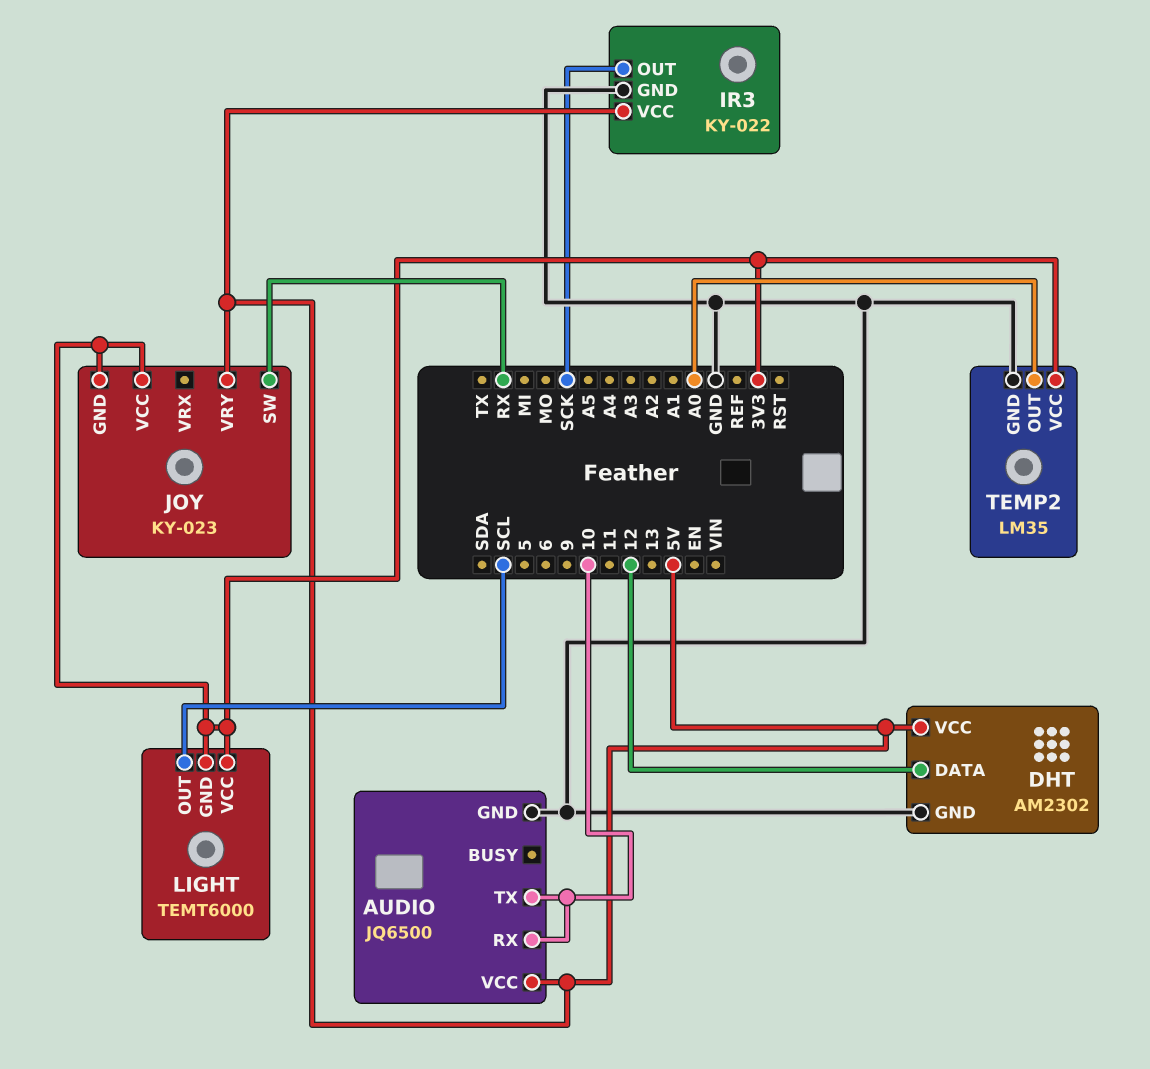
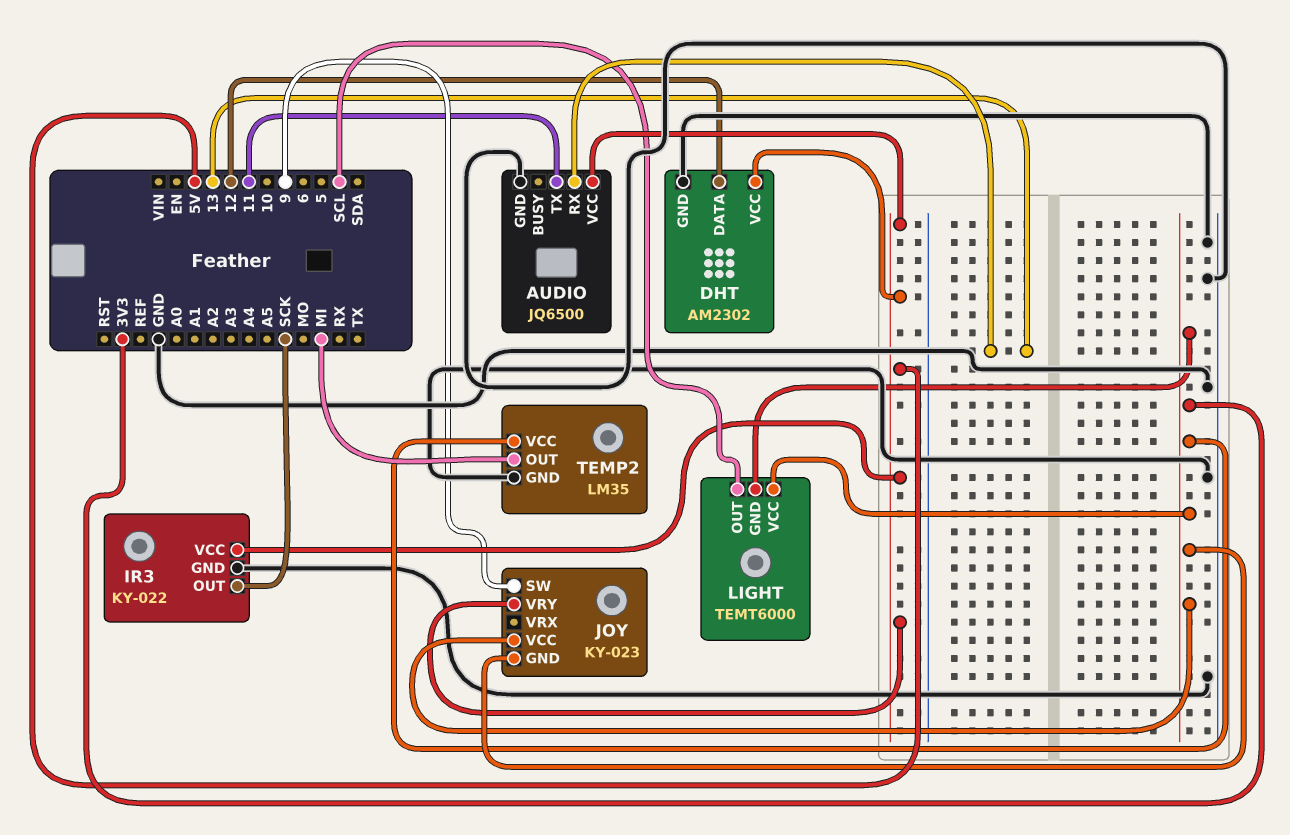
AUDIO pin RX: 10 -> 13
AUDIO pin TX: 10 -> 11
JOY pin SW: RX -> 9
TEMP2 pin OUT: A0 -> MI

